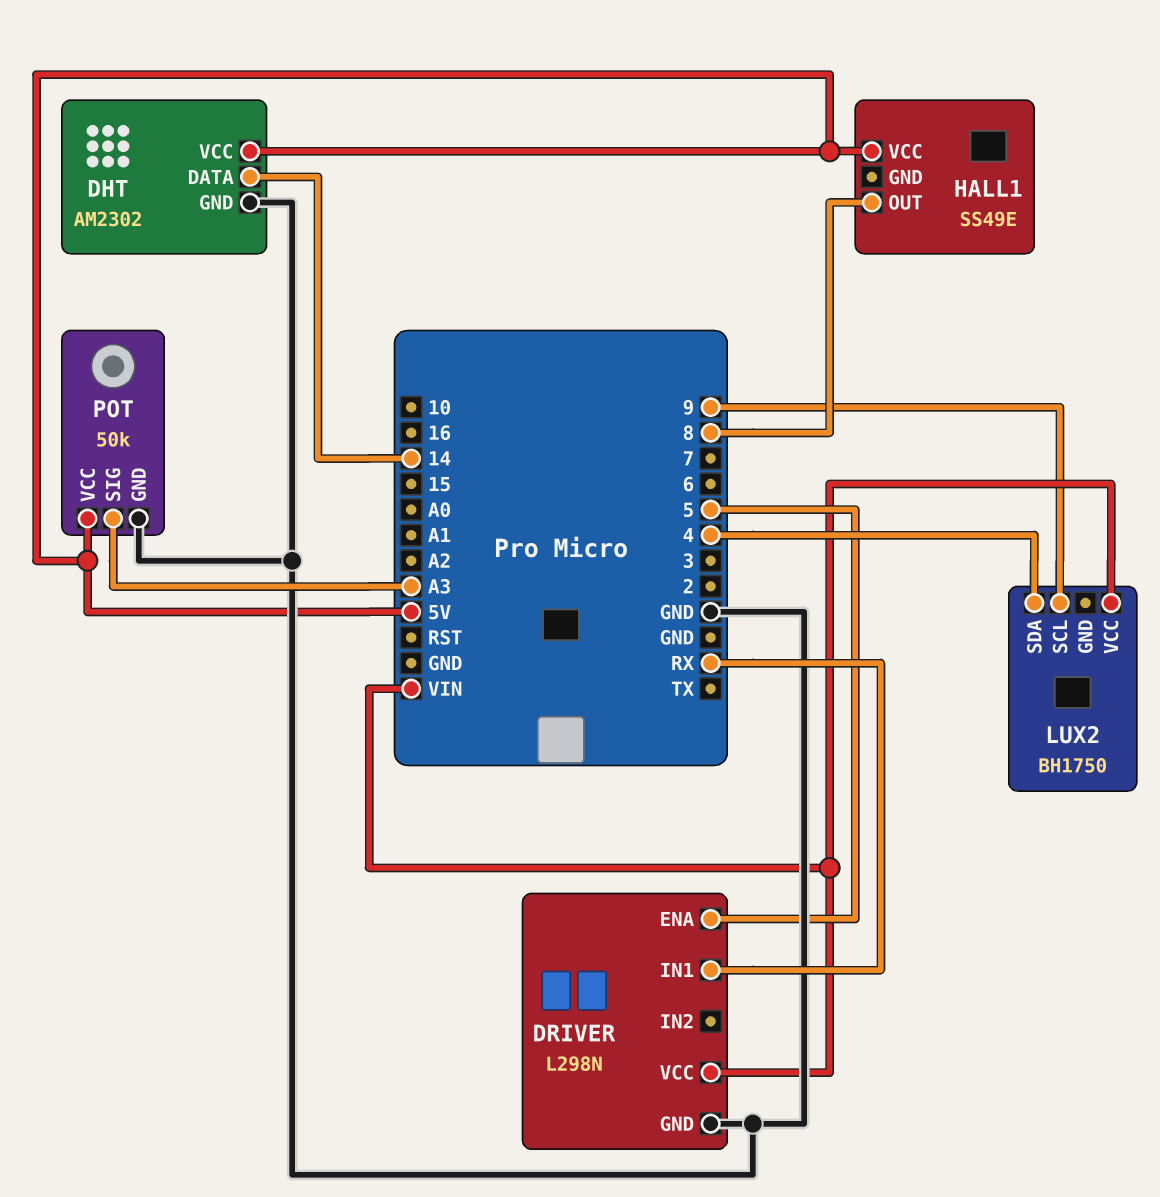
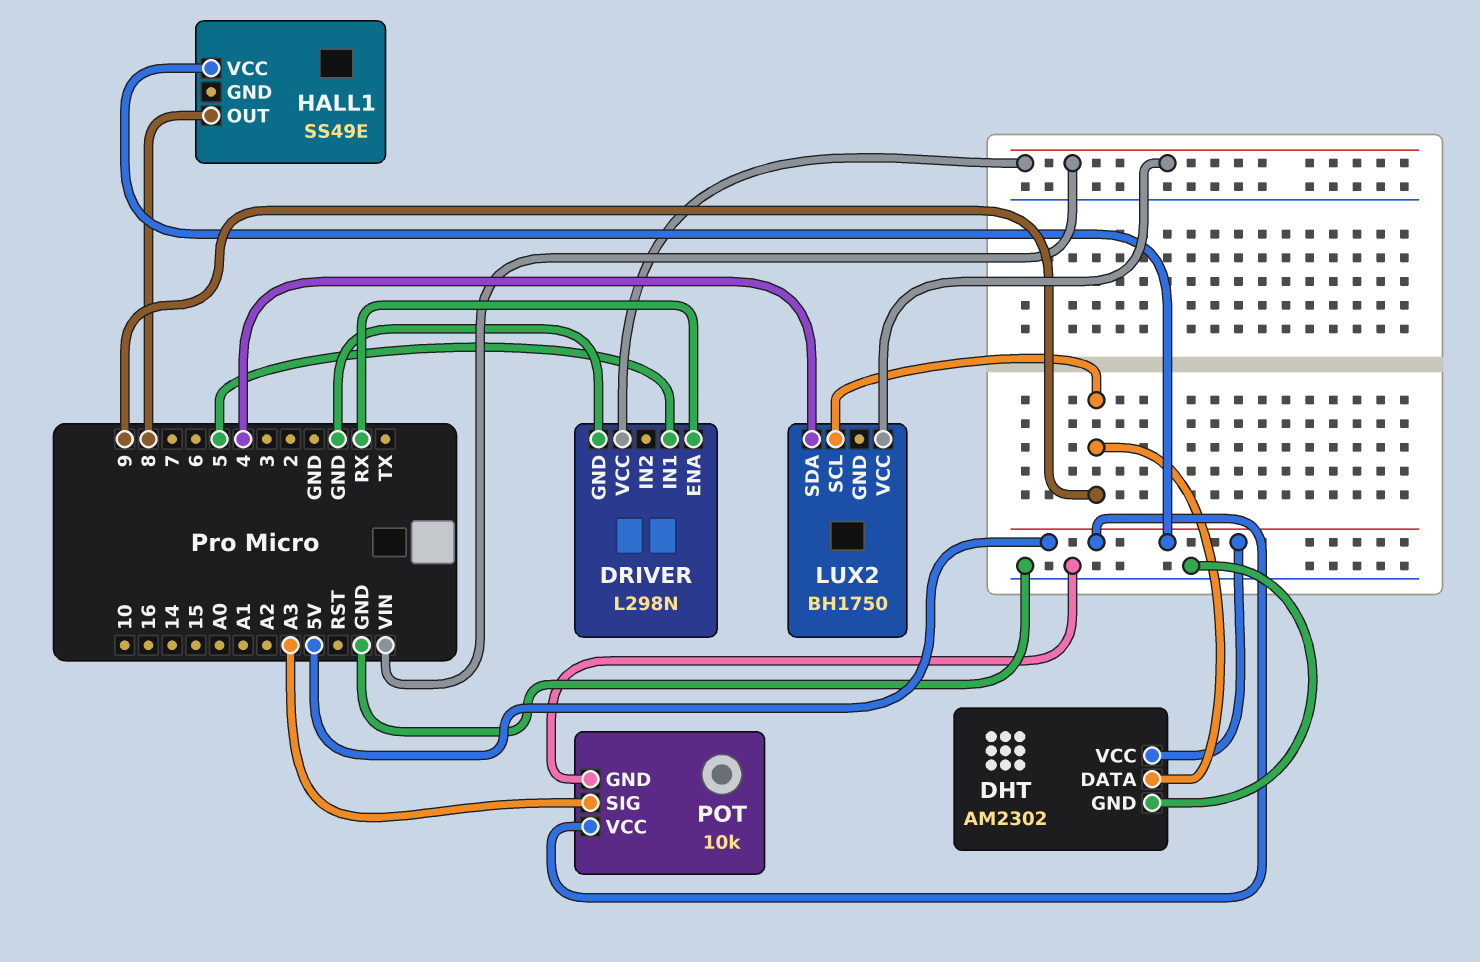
DHT pin DATA: 14 -> 9
DRIVER pin ENA: 5 -> RX
DRIVER pin IN1: RX -> 5
POT: 50k -> 10k

